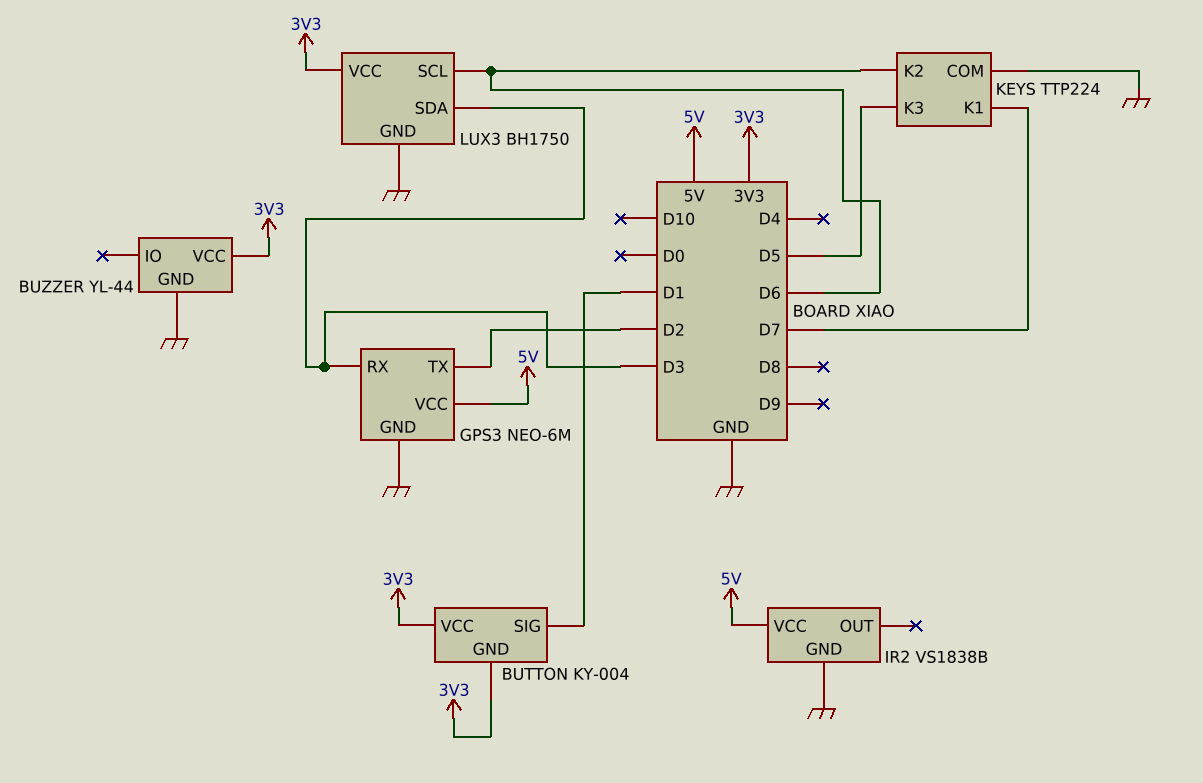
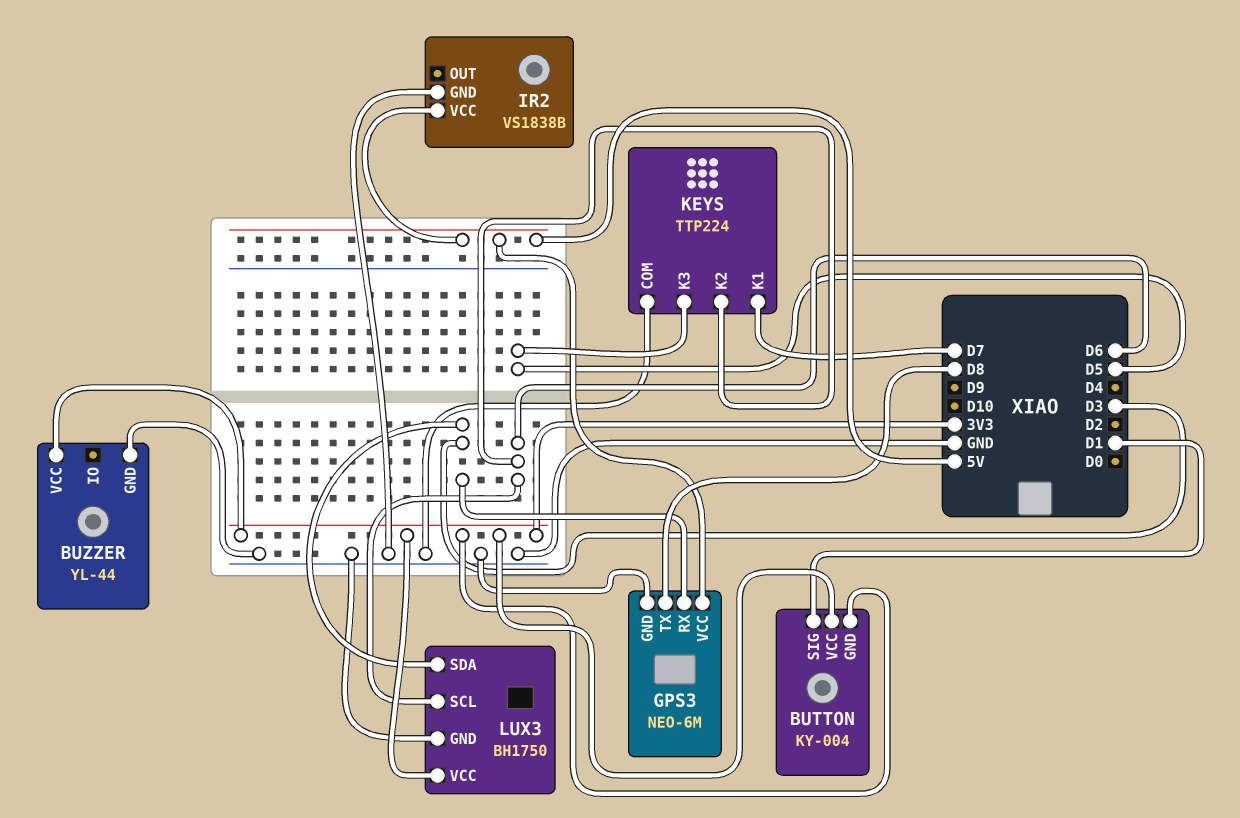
GPS3 pin TX: D2 -> D8

